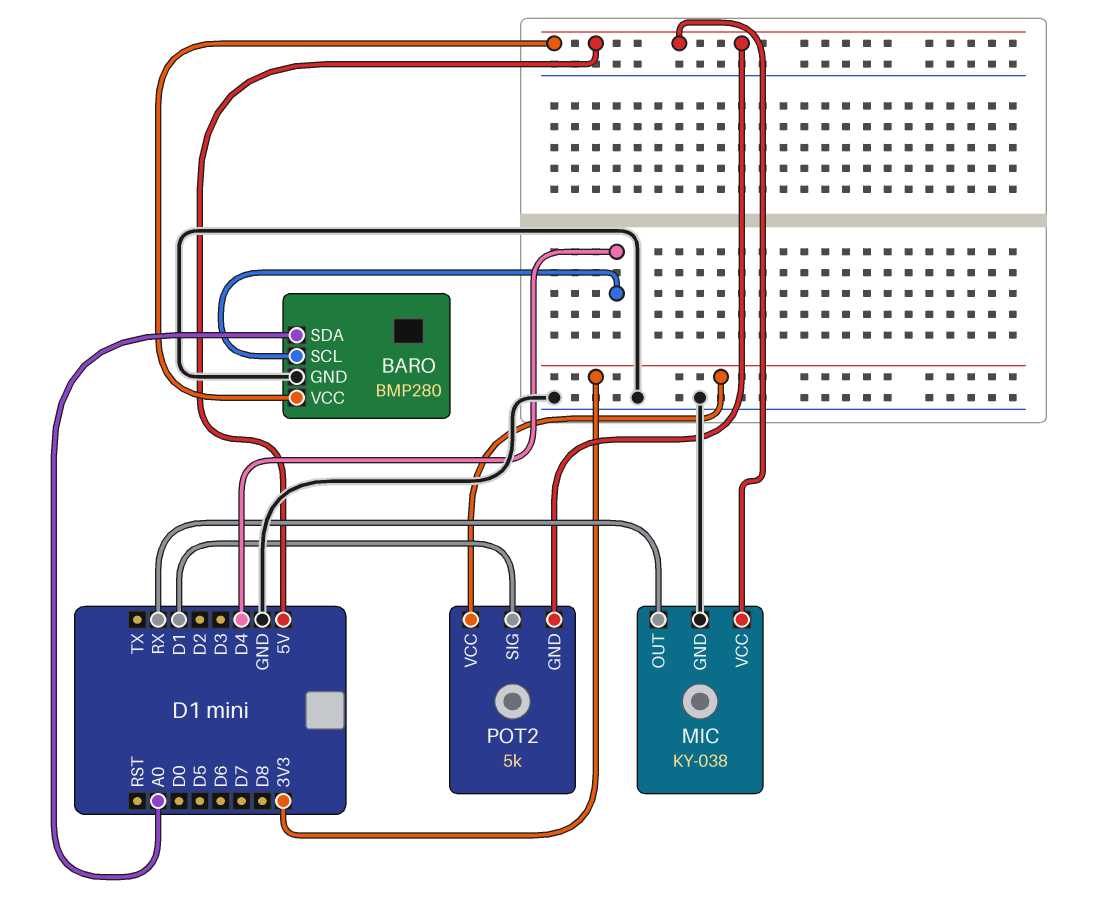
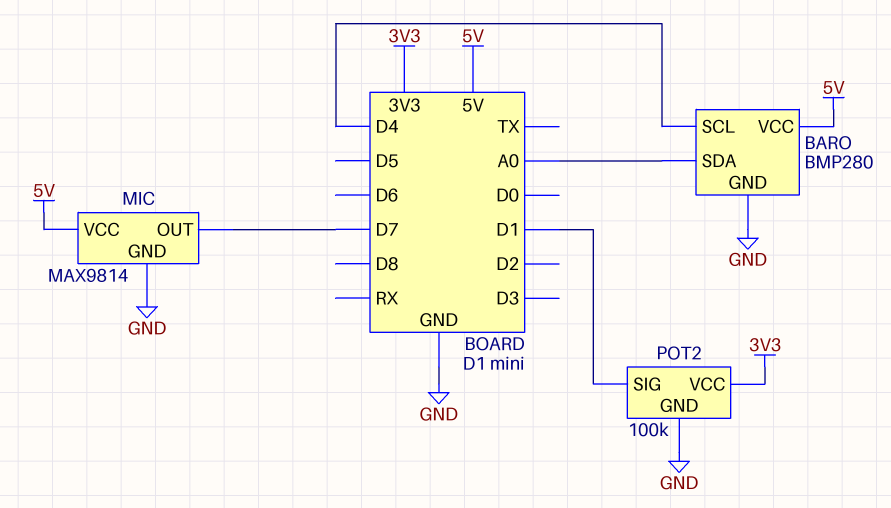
MIC: KY-038 -> MAX9814
MIC pin OUT: RX -> D7
POT2: 5k -> 100k
POT2 pin GND: 5V -> GND

